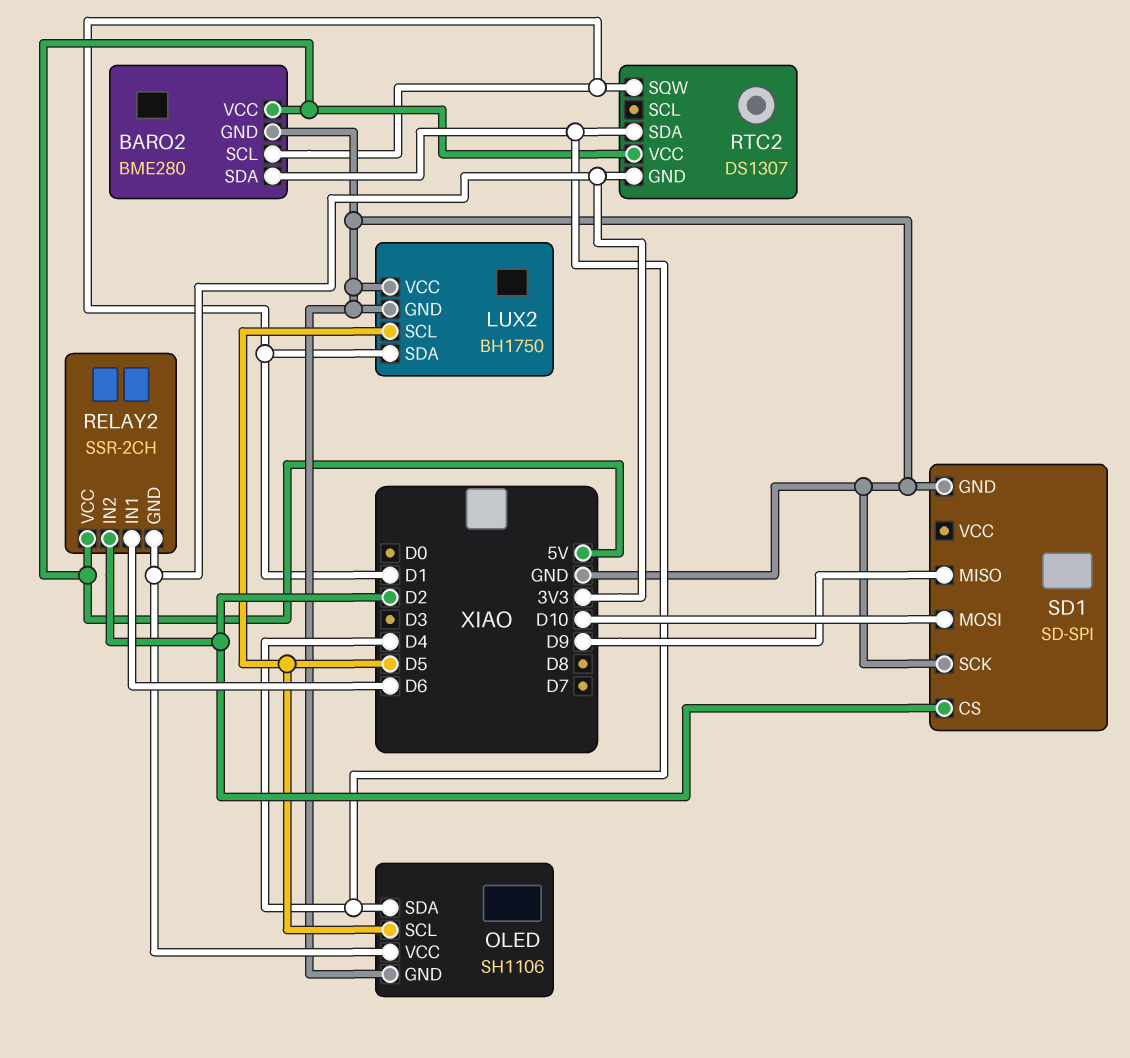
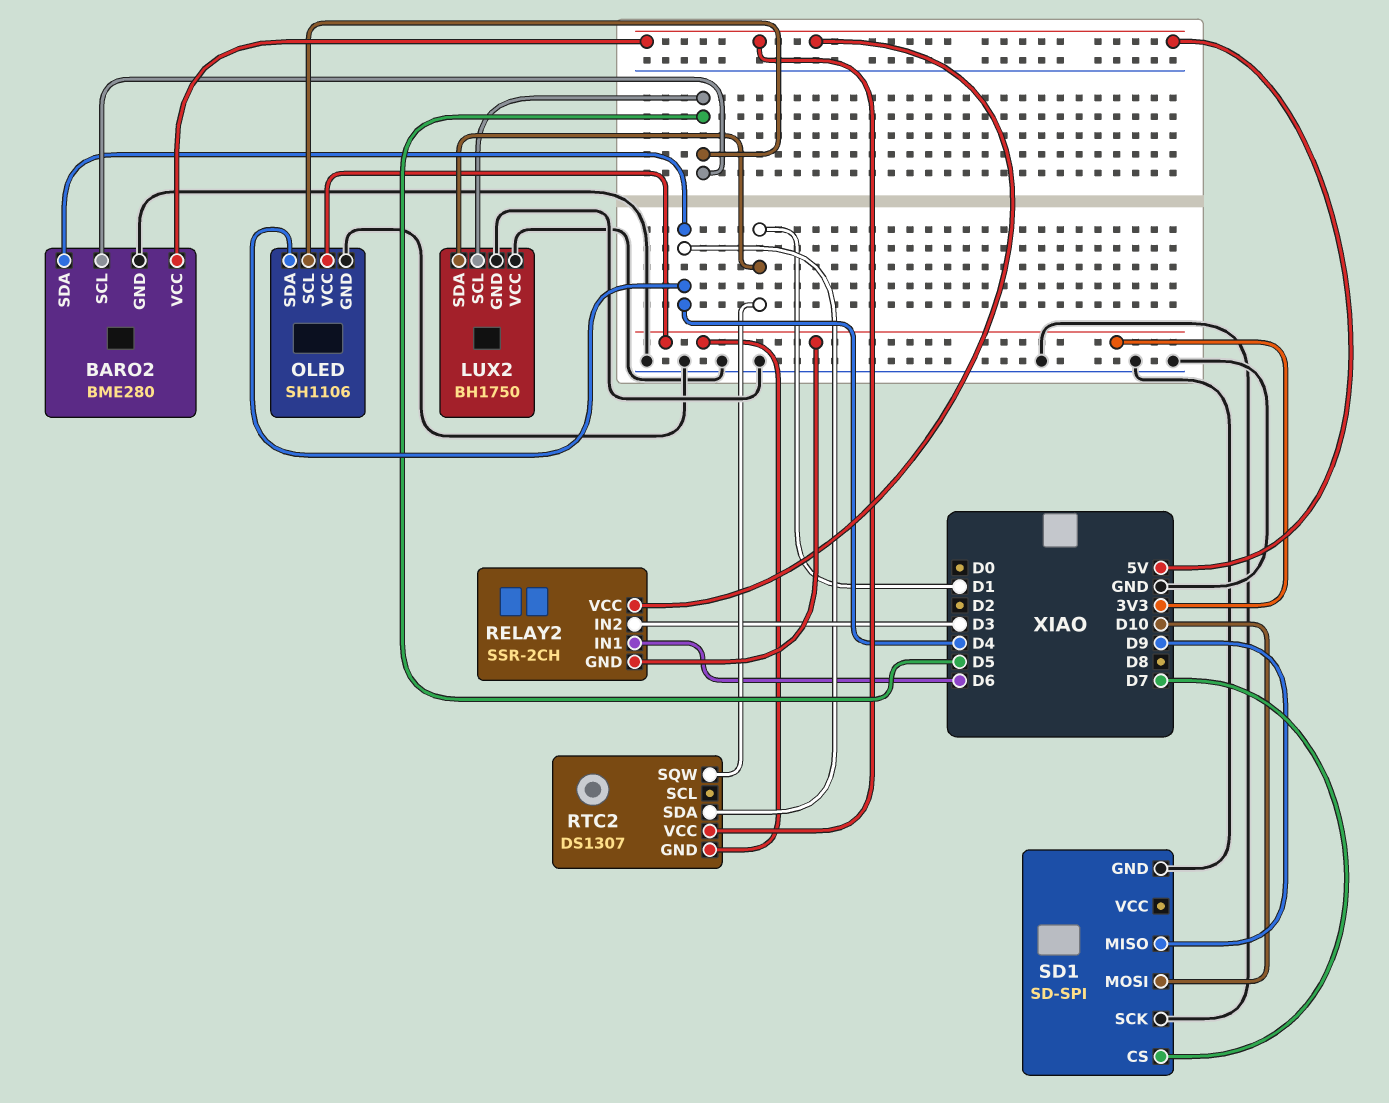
BARO2 pin SCL: D1 -> D5
RELAY2 pin IN2: D2 -> D3
SD1 pin CS: D2 -> D7

